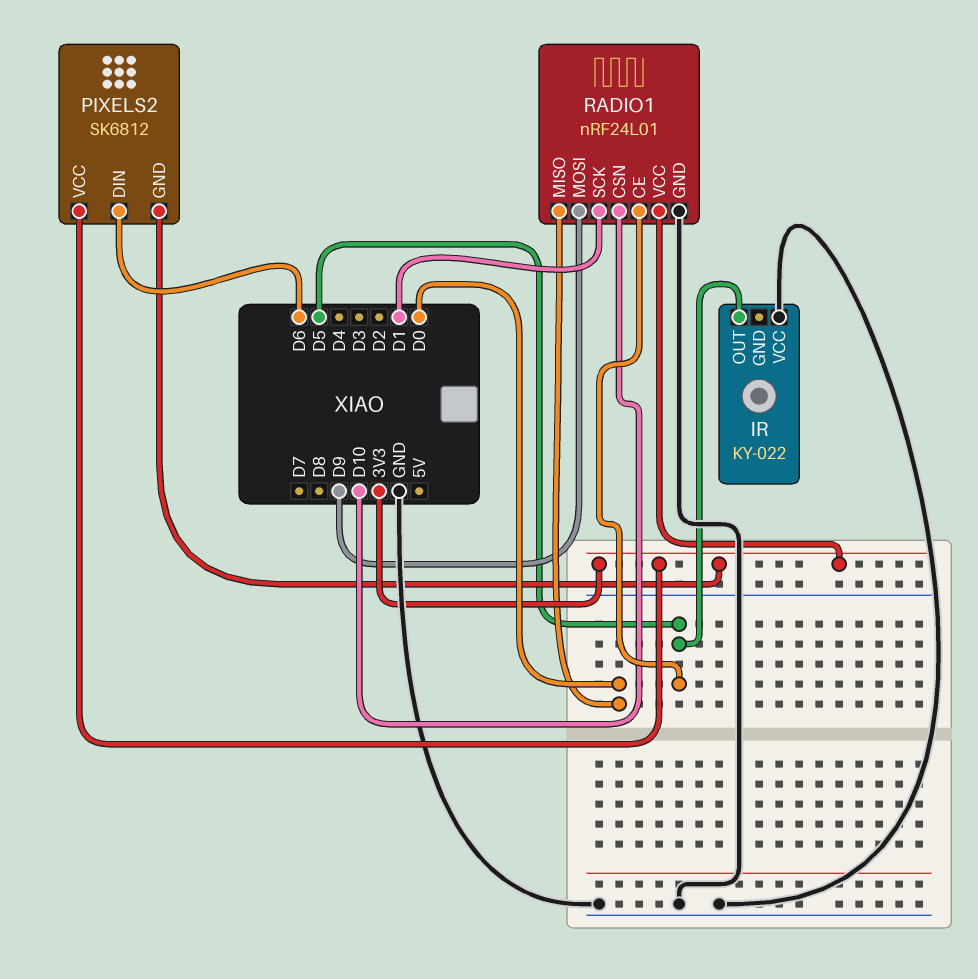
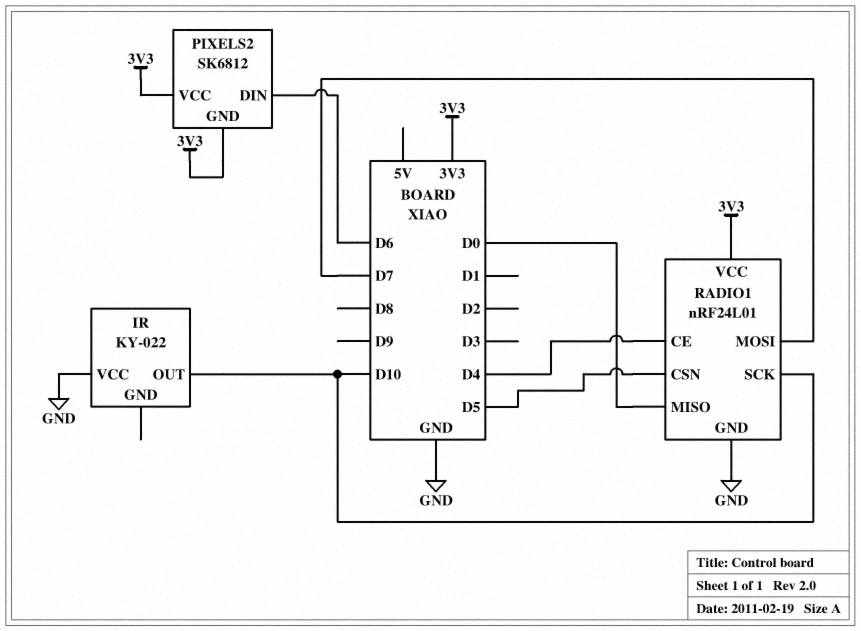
IR pin OUT: D5 -> D10
RADIO1 pin CE: D5 -> D4
RADIO1 pin CSN: D10 -> D5
RADIO1 pin MOSI: D9 -> D7
RADIO1 pin SCK: D1 -> D10

